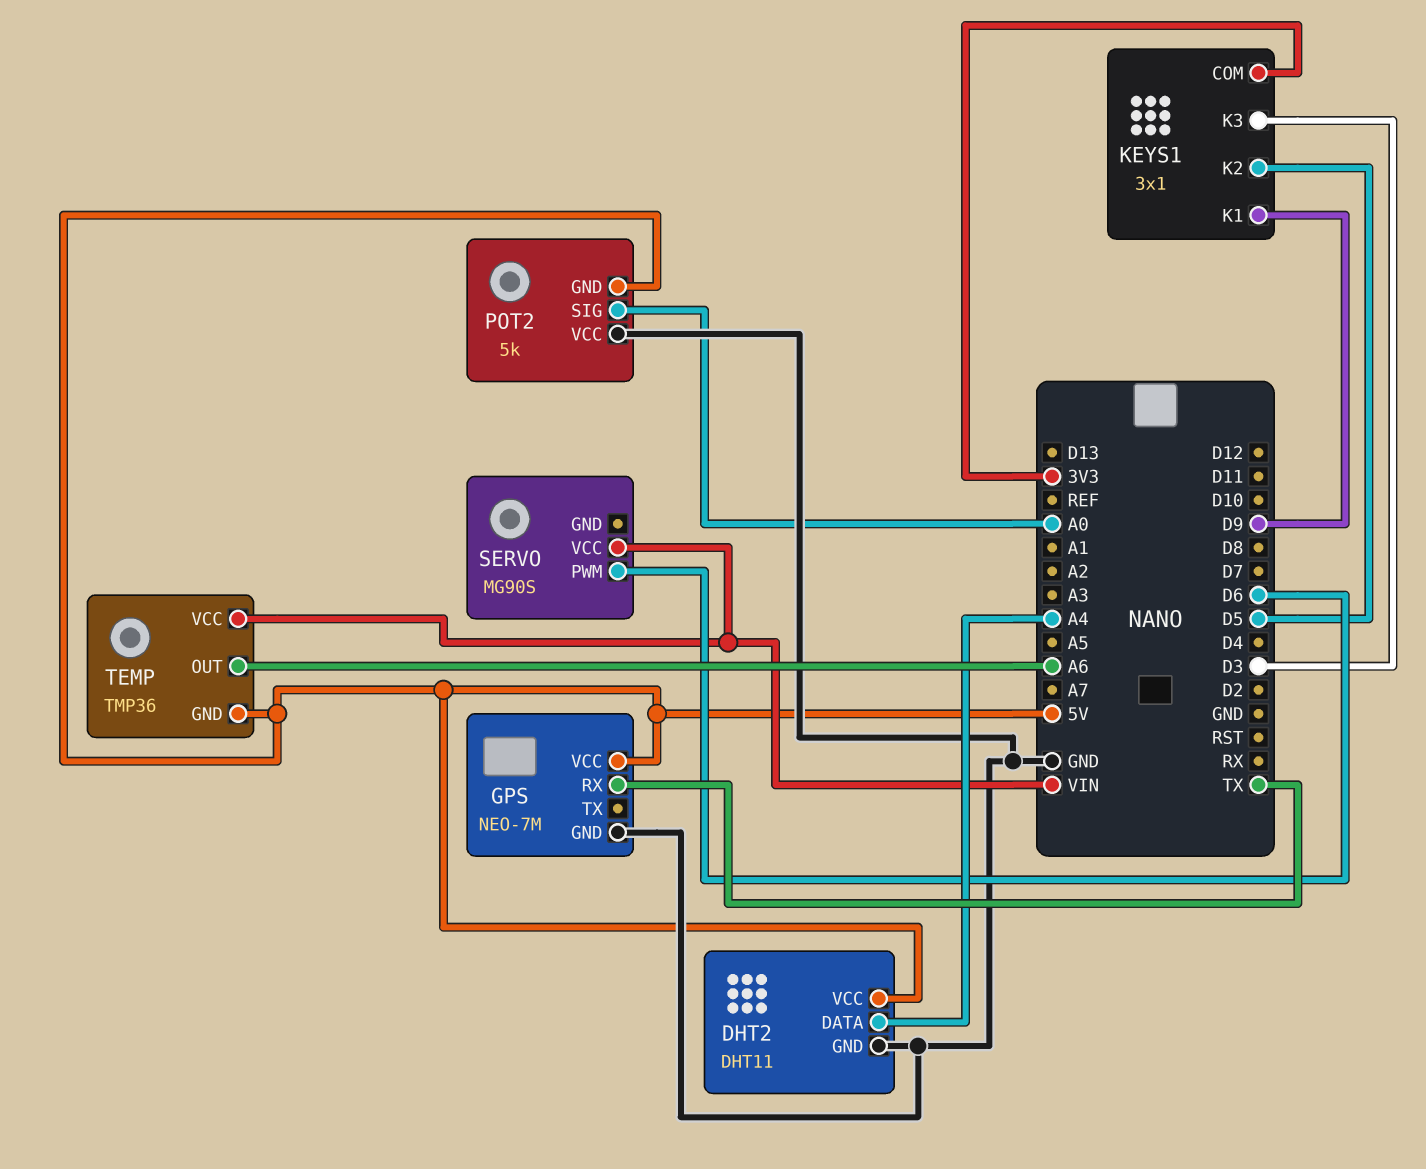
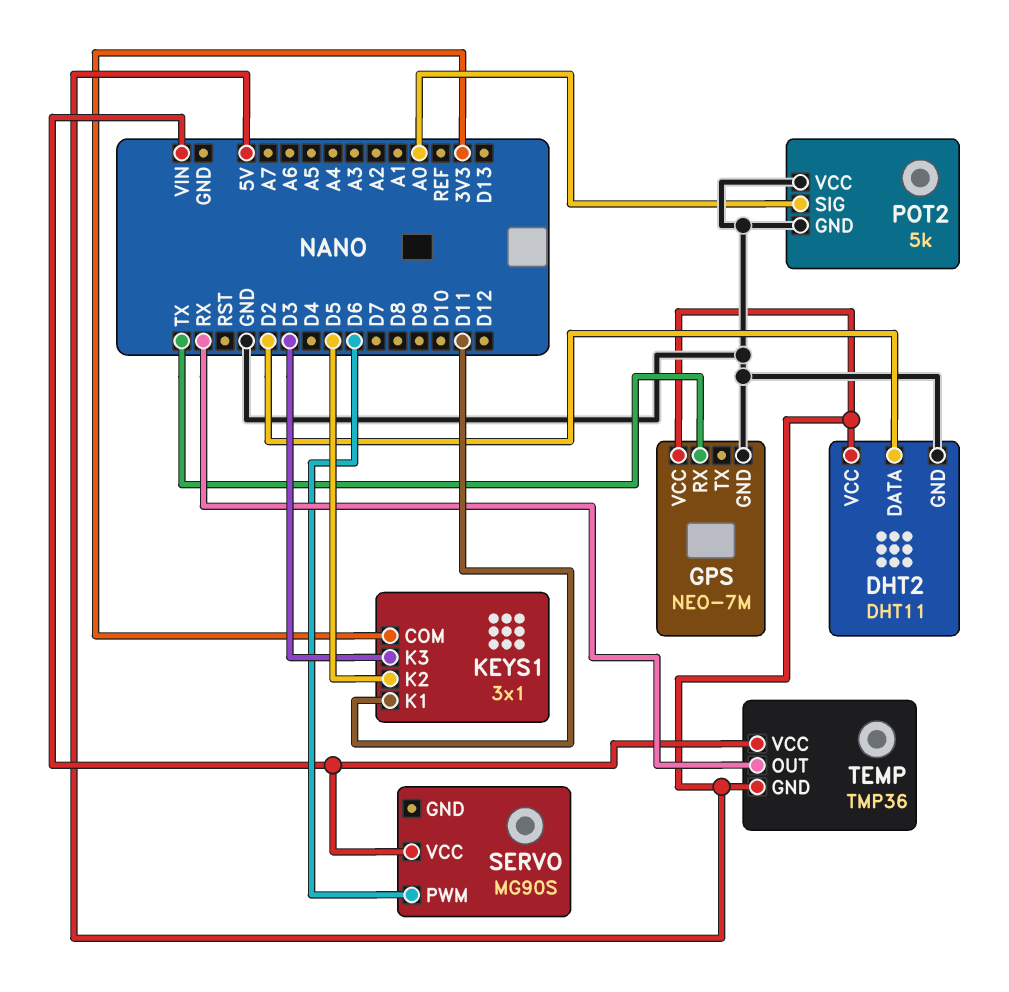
DHT2 pin DATA: A4 -> D2
KEYS1 pin K1: D9 -> D11
POT2 pin GND: 5V -> GND
TEMP pin OUT: A6 -> RX

